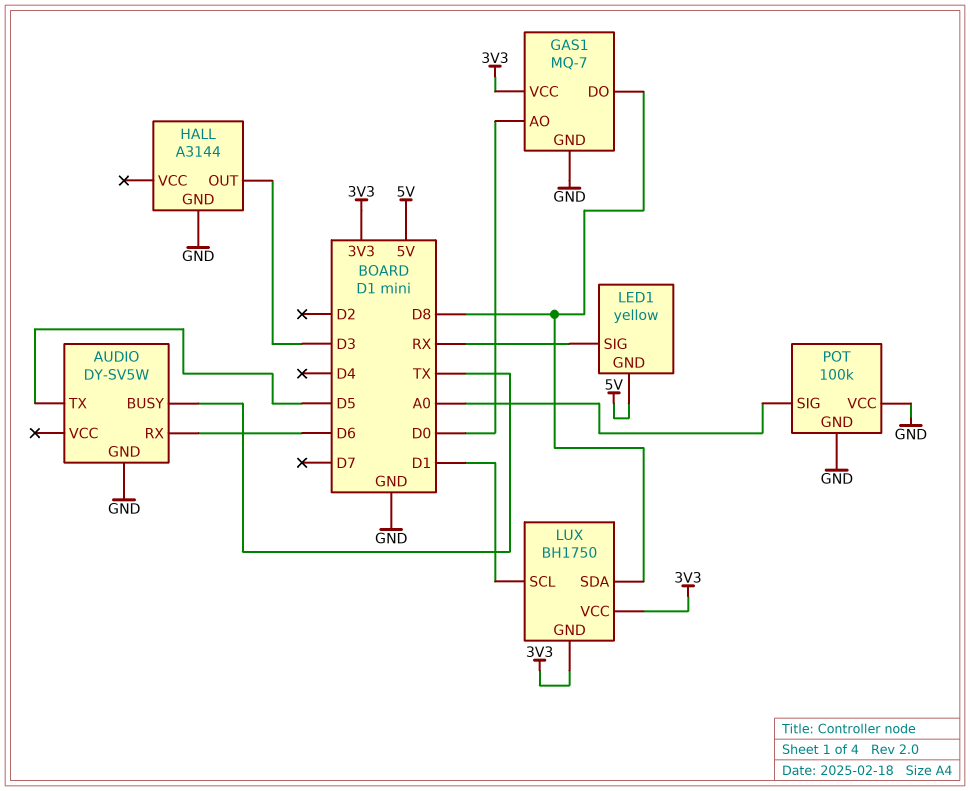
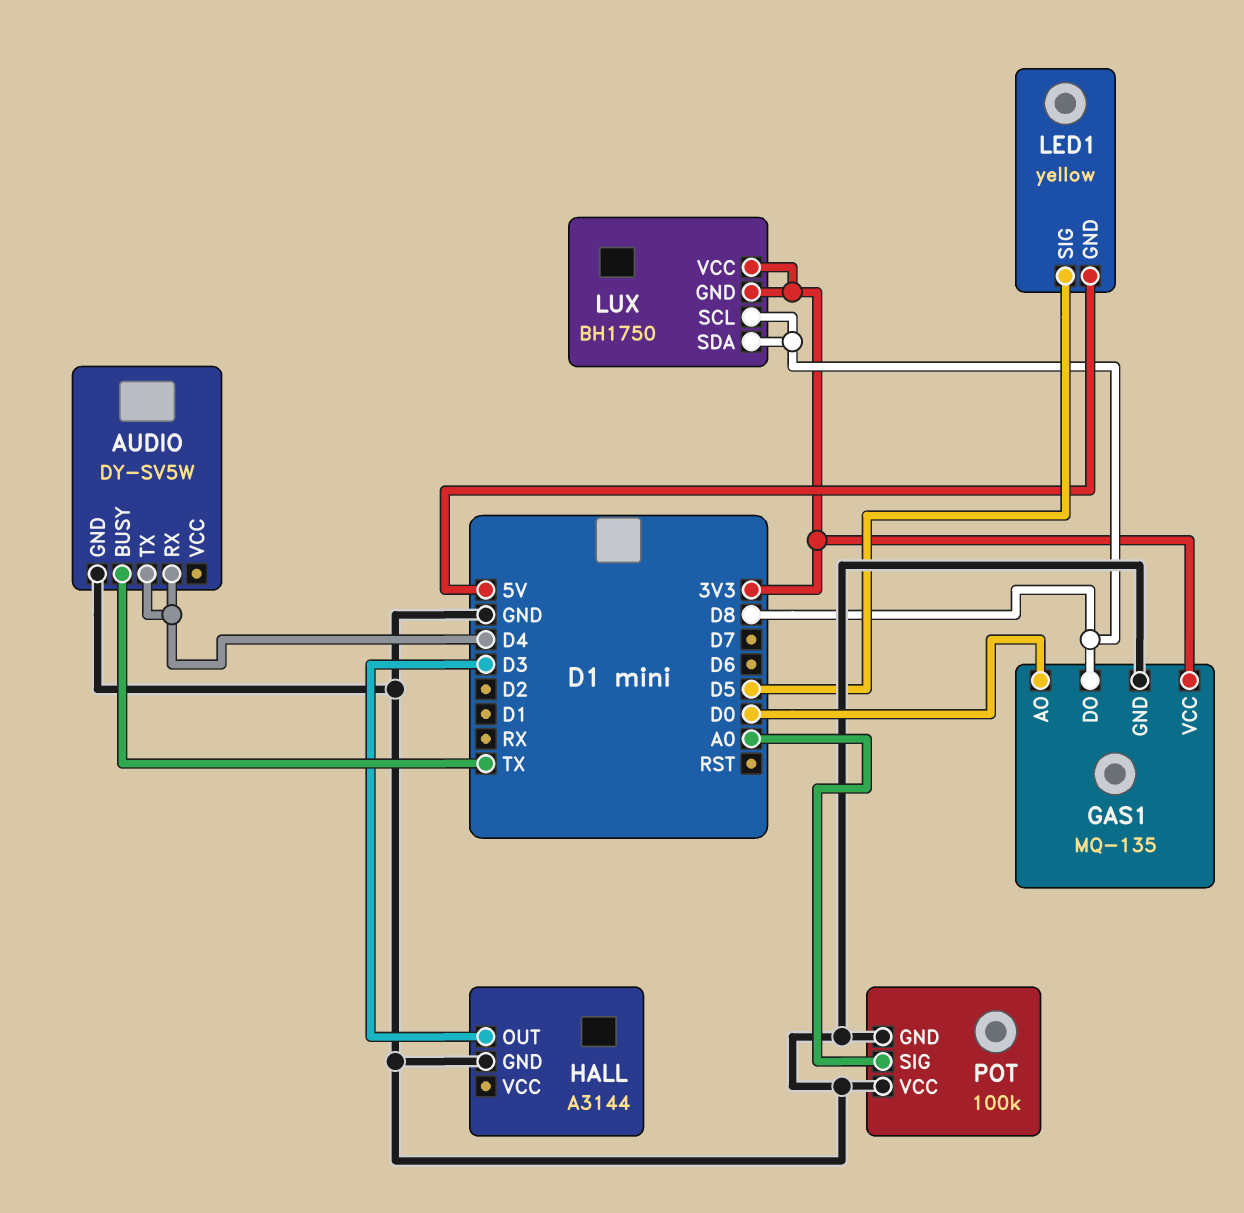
AUDIO pin RX: D6 -> D4
AUDIO pin TX: D5 -> D4
GAS1: MQ-7 -> MQ-135
LED1 pin SIG: RX -> D5
LUX pin SCL: D1 -> D8

